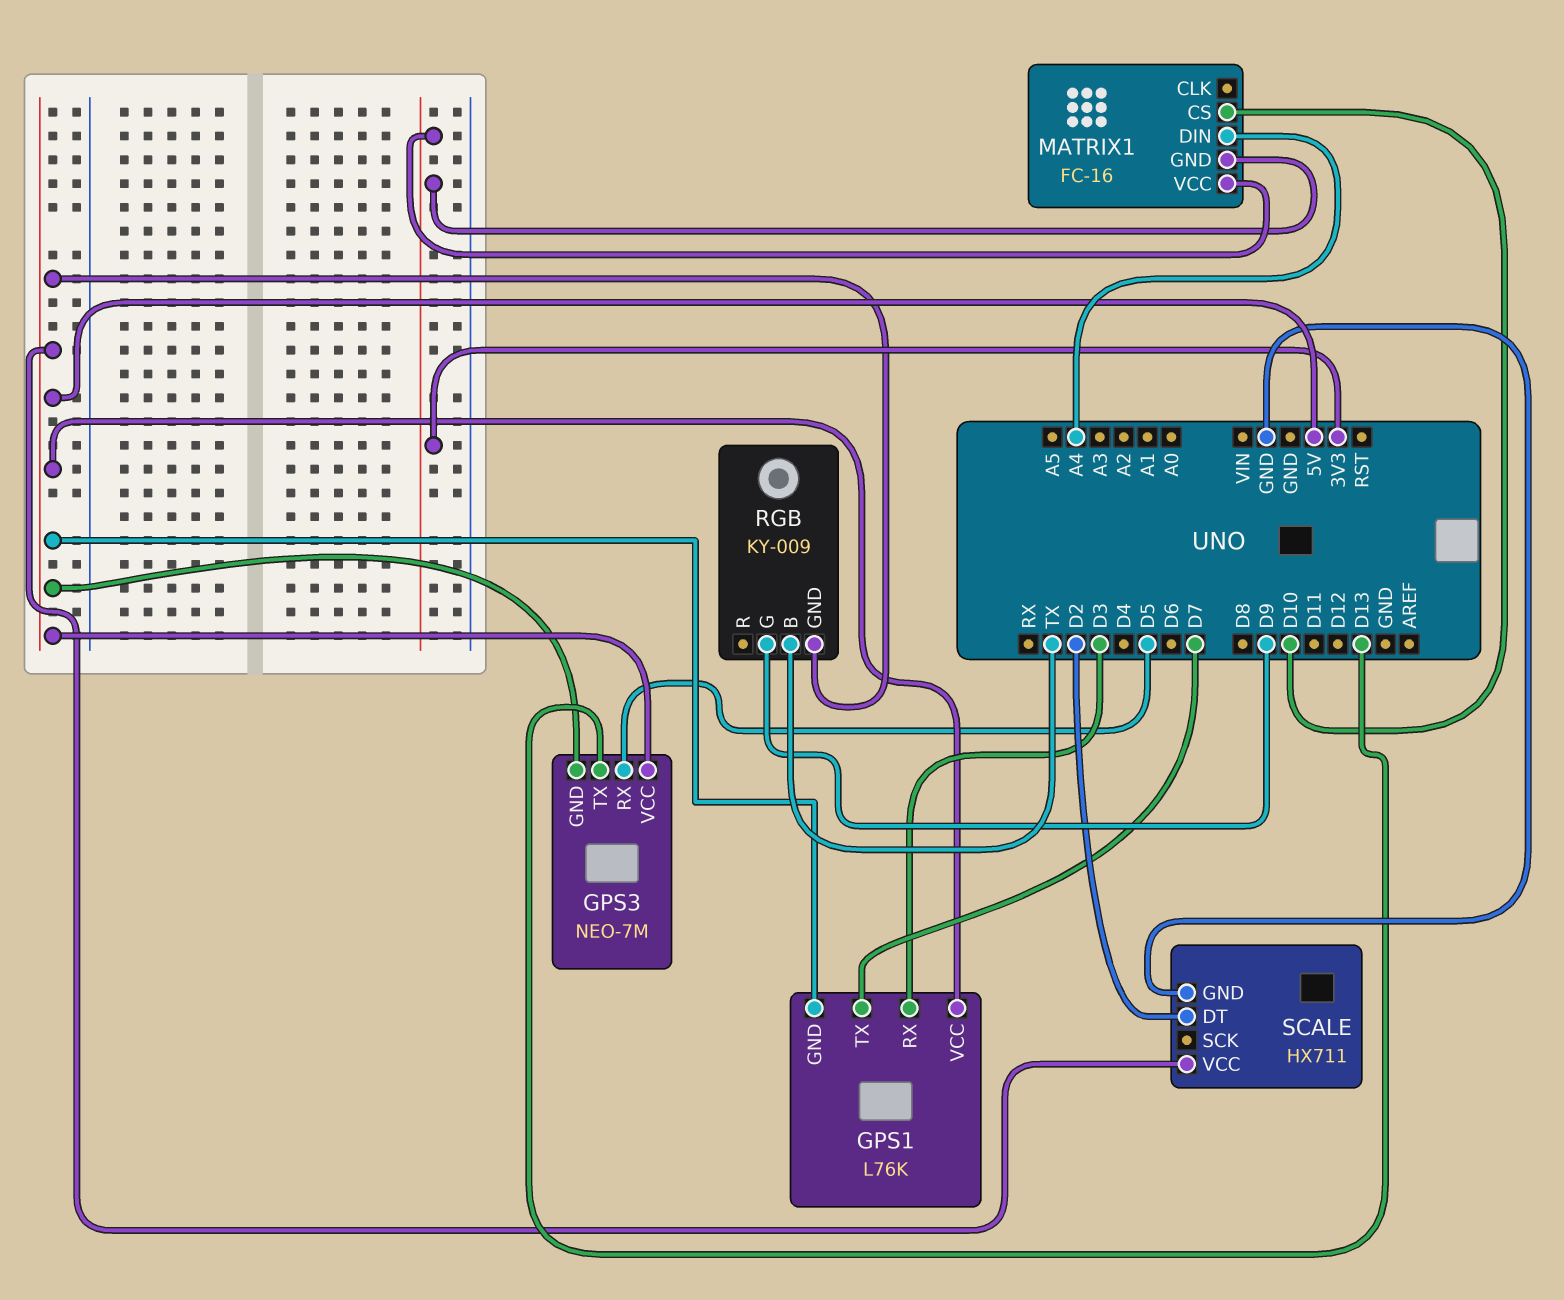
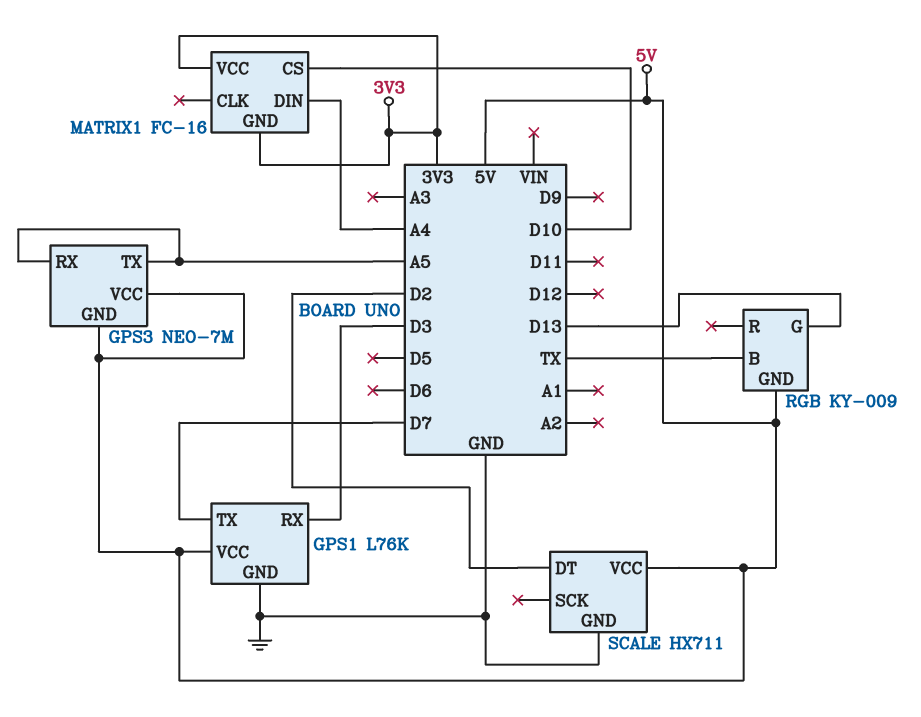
GPS1 pin GND: 5V -> GND
GPS3 pin RX: D5 -> A5
GPS3 pin TX: D13 -> A5
RGB pin G: D9 -> D13

